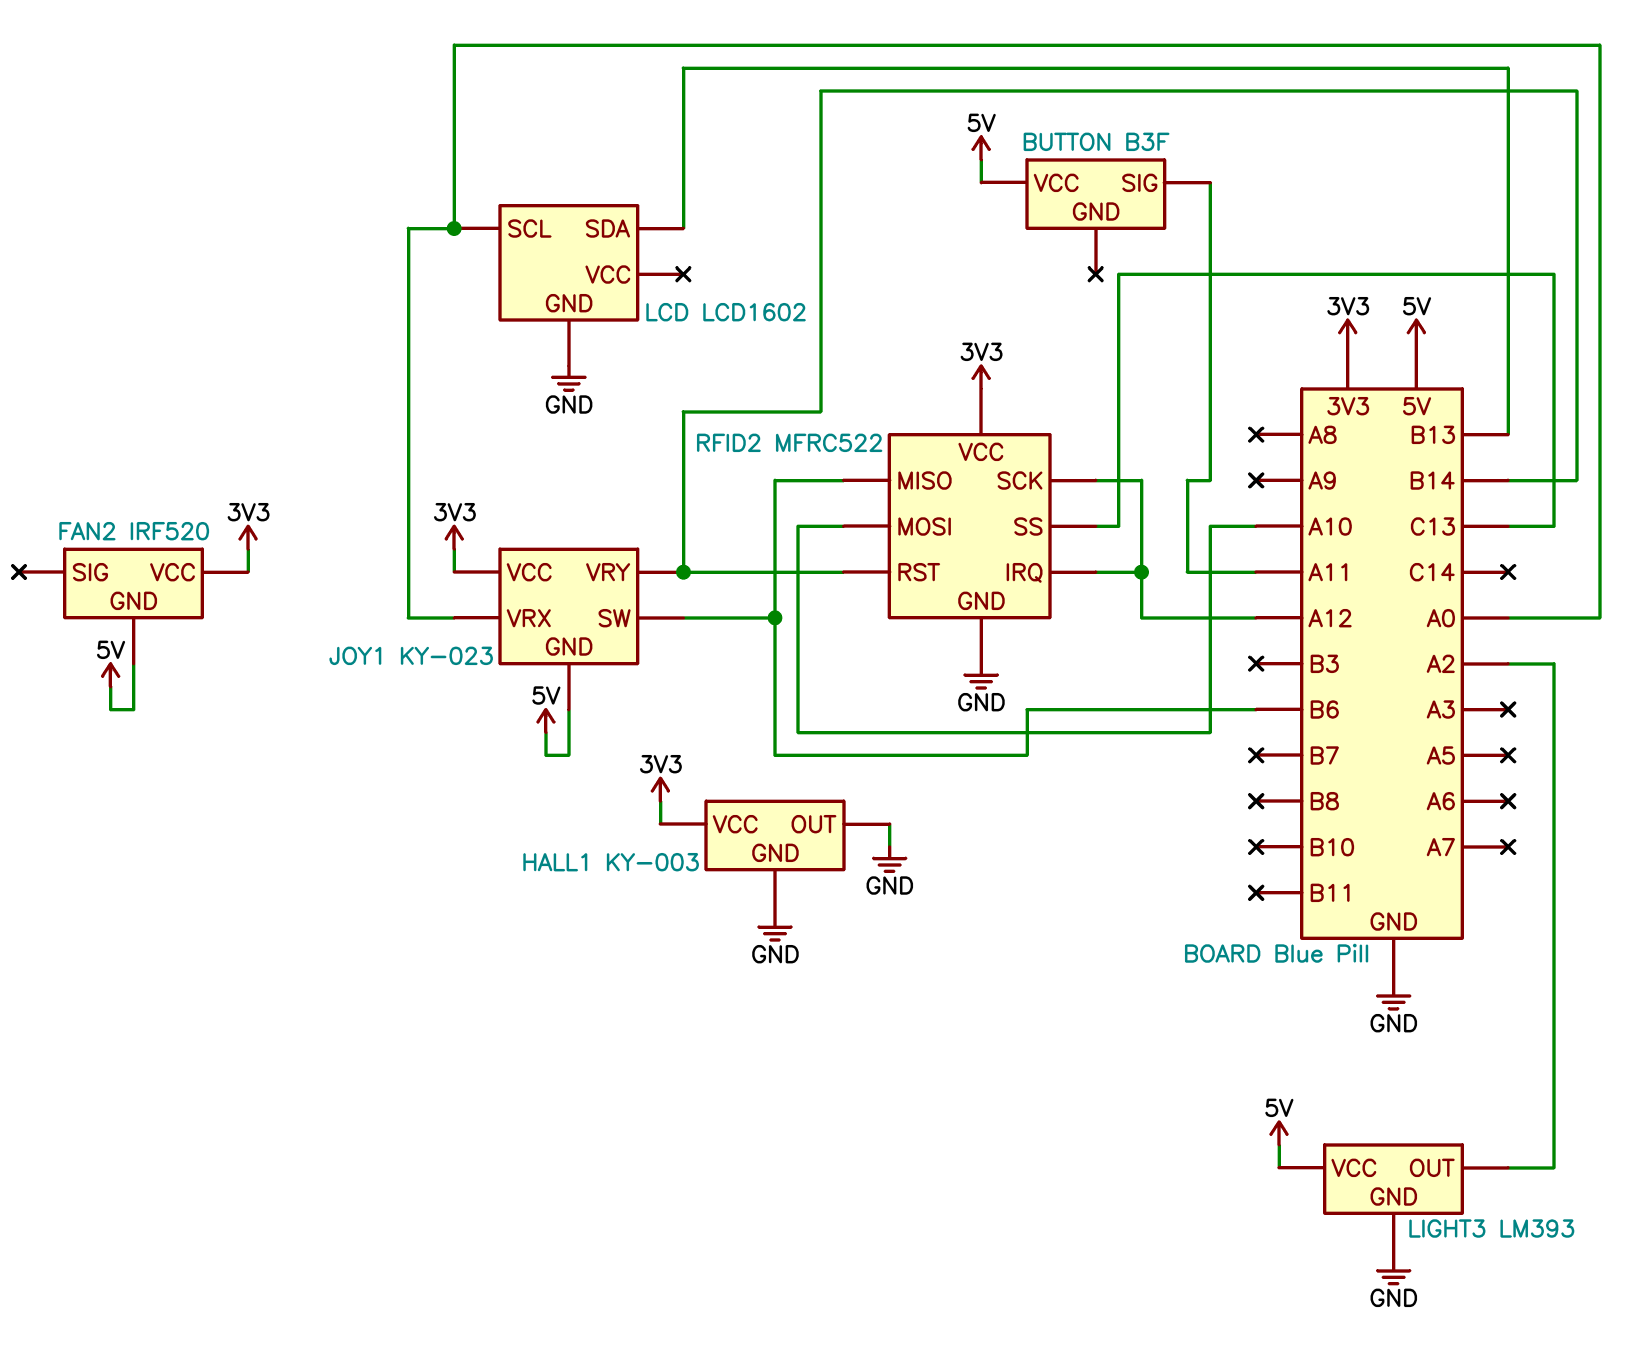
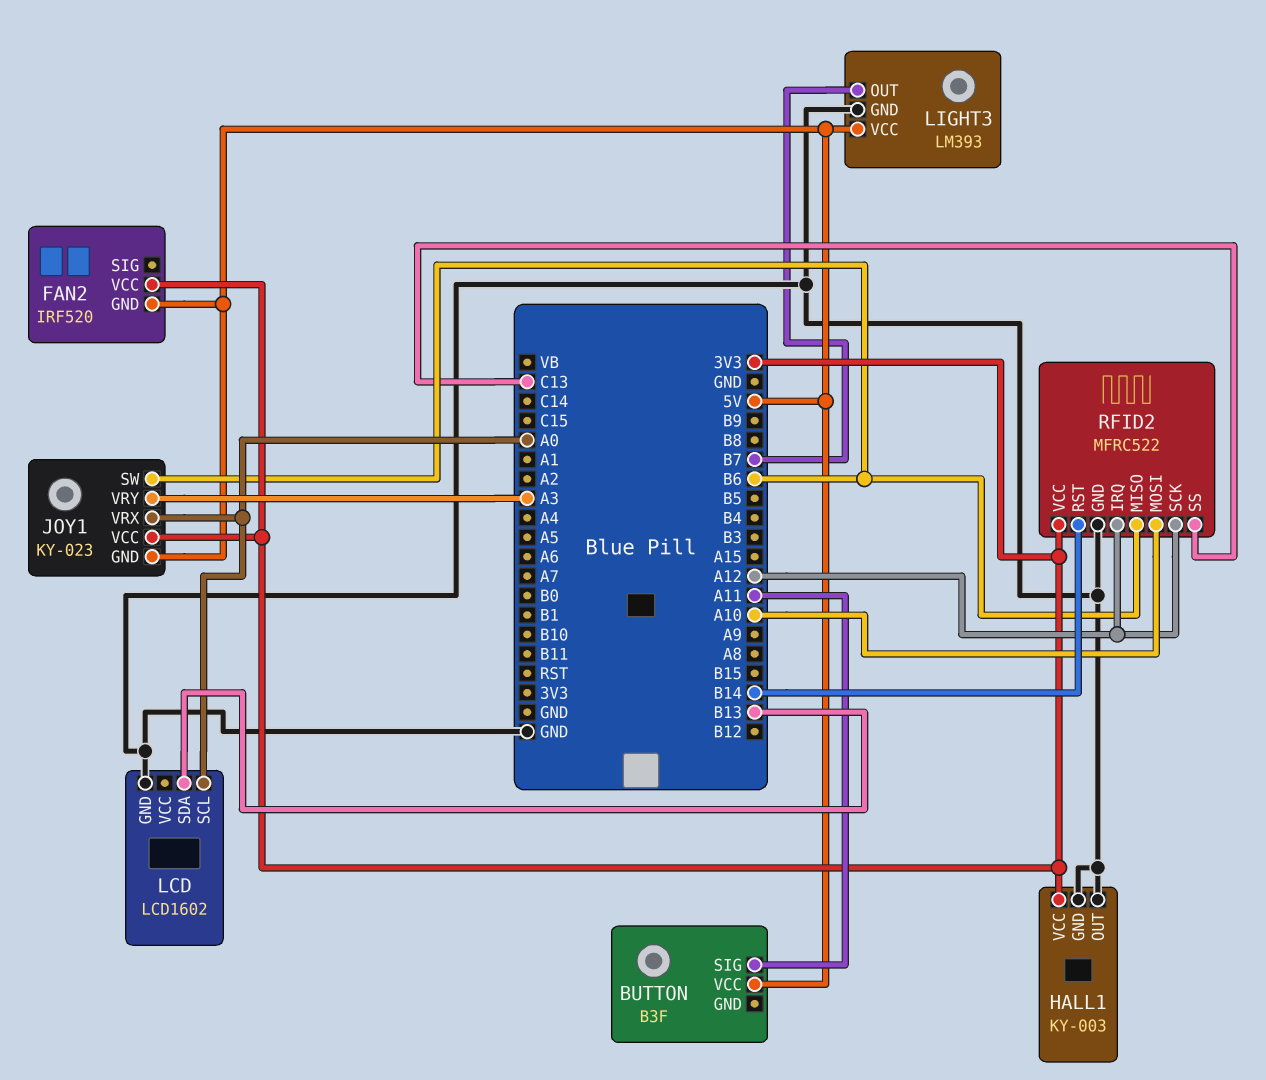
JOY1 pin VRY: B14 -> A3
LIGHT3 pin OUT: A2 -> B7

